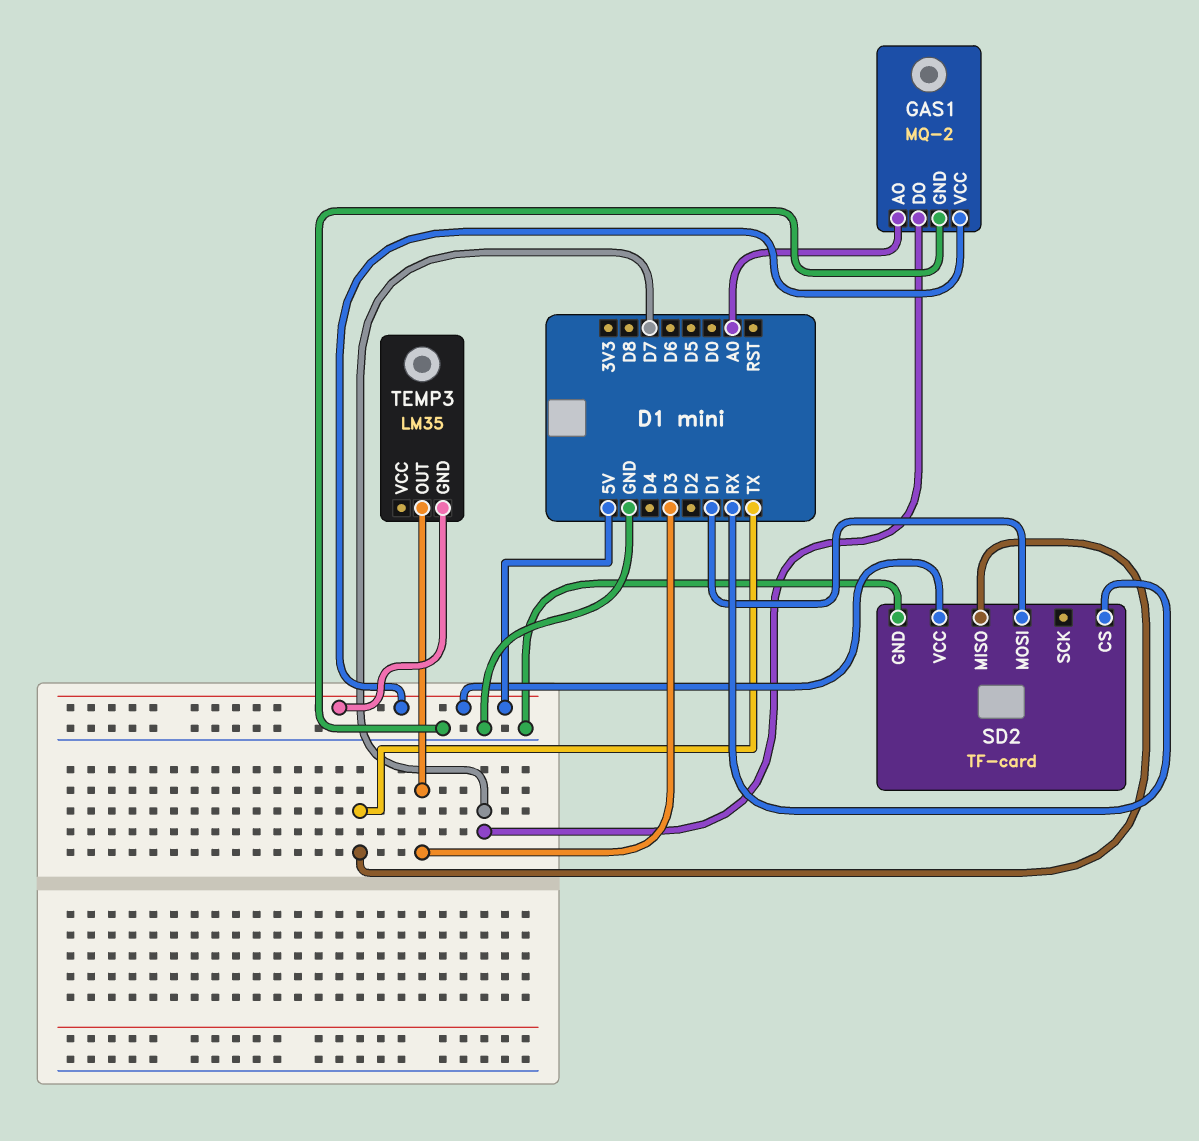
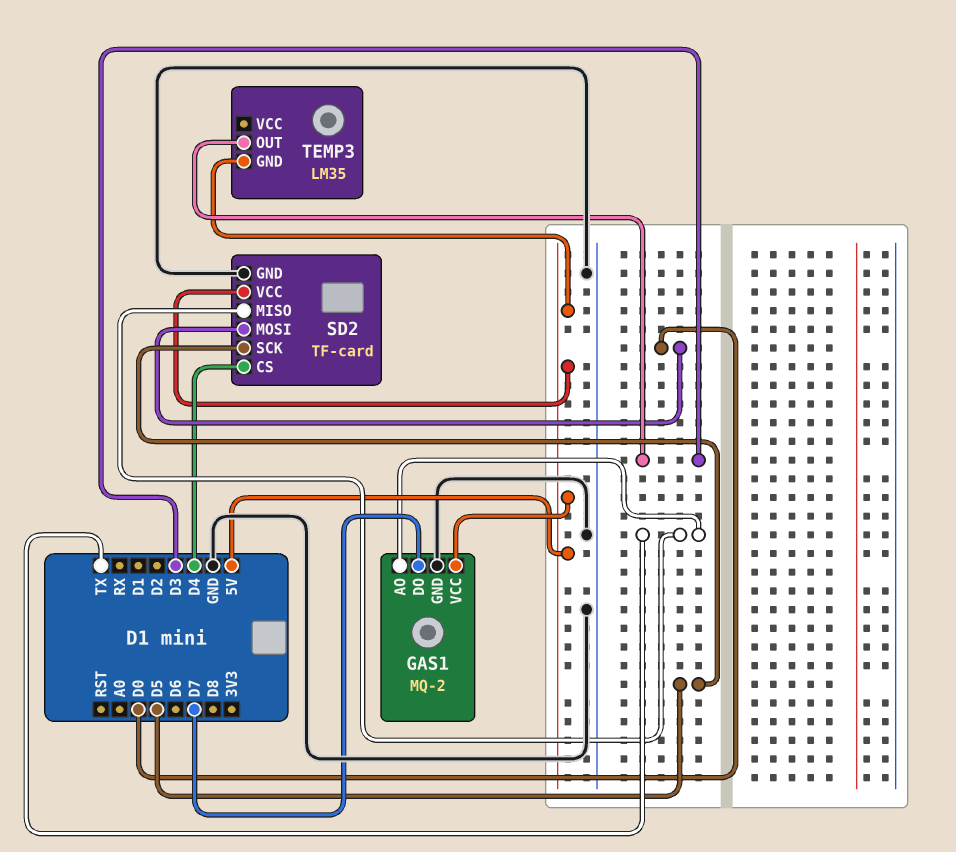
GAS1 pin AO: A0 -> TX
SD2 pin CS: RX -> D4
SD2 pin MOSI: D1 -> D0
SD2 pin SCK: none -> D5

